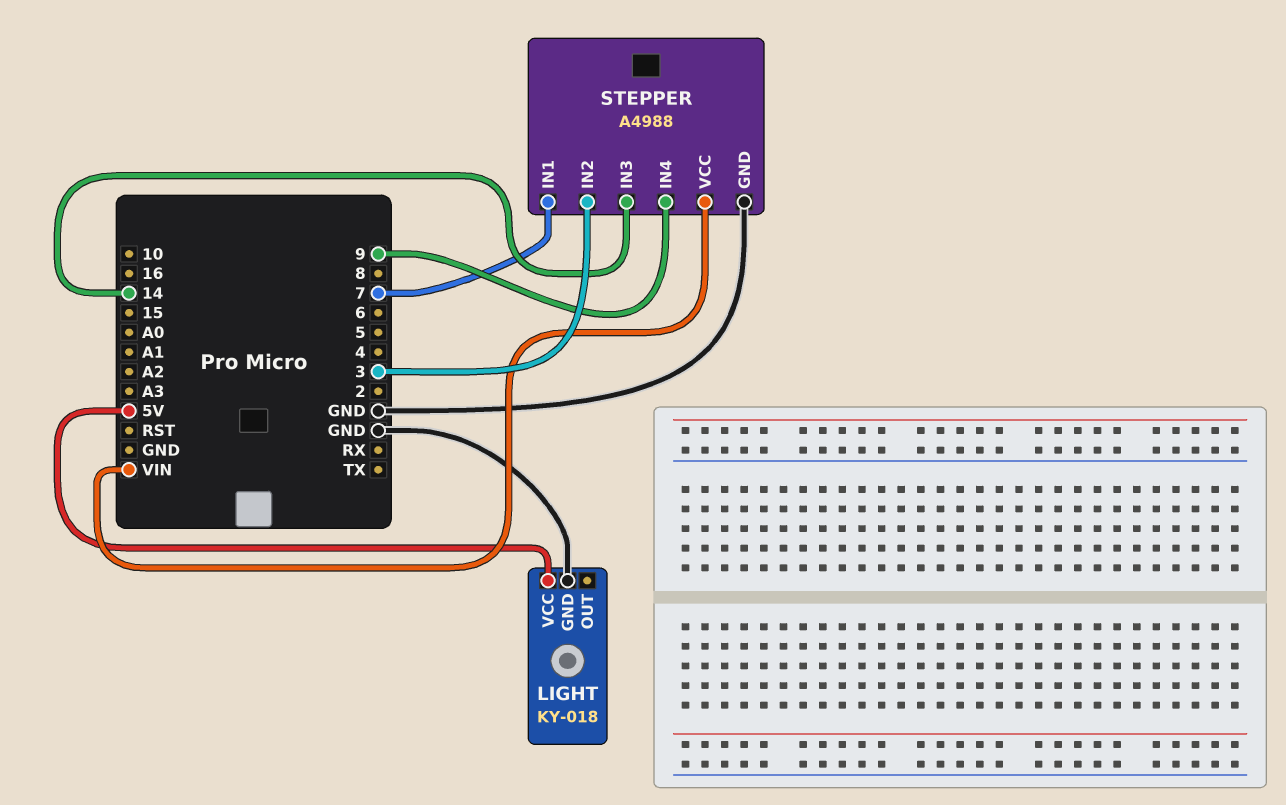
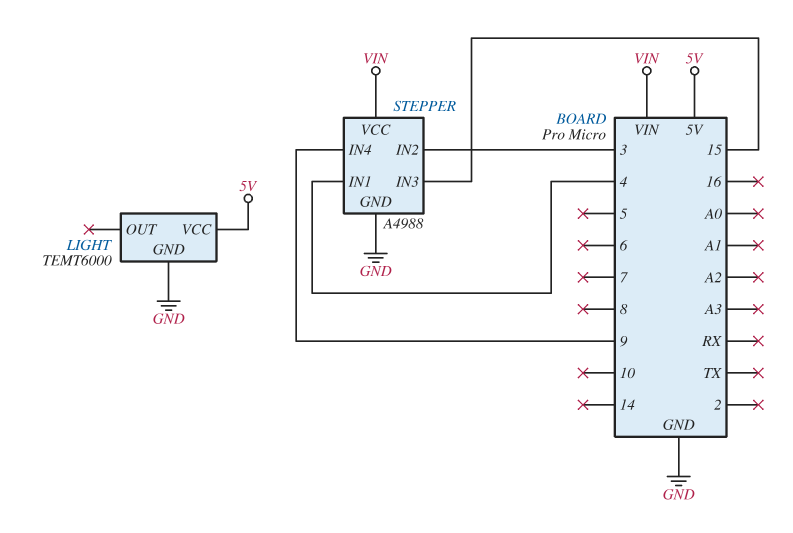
LIGHT: KY-018 -> TEMT6000
STEPPER pin IN1: 7 -> 4
STEPPER pin IN3: 14 -> 15

